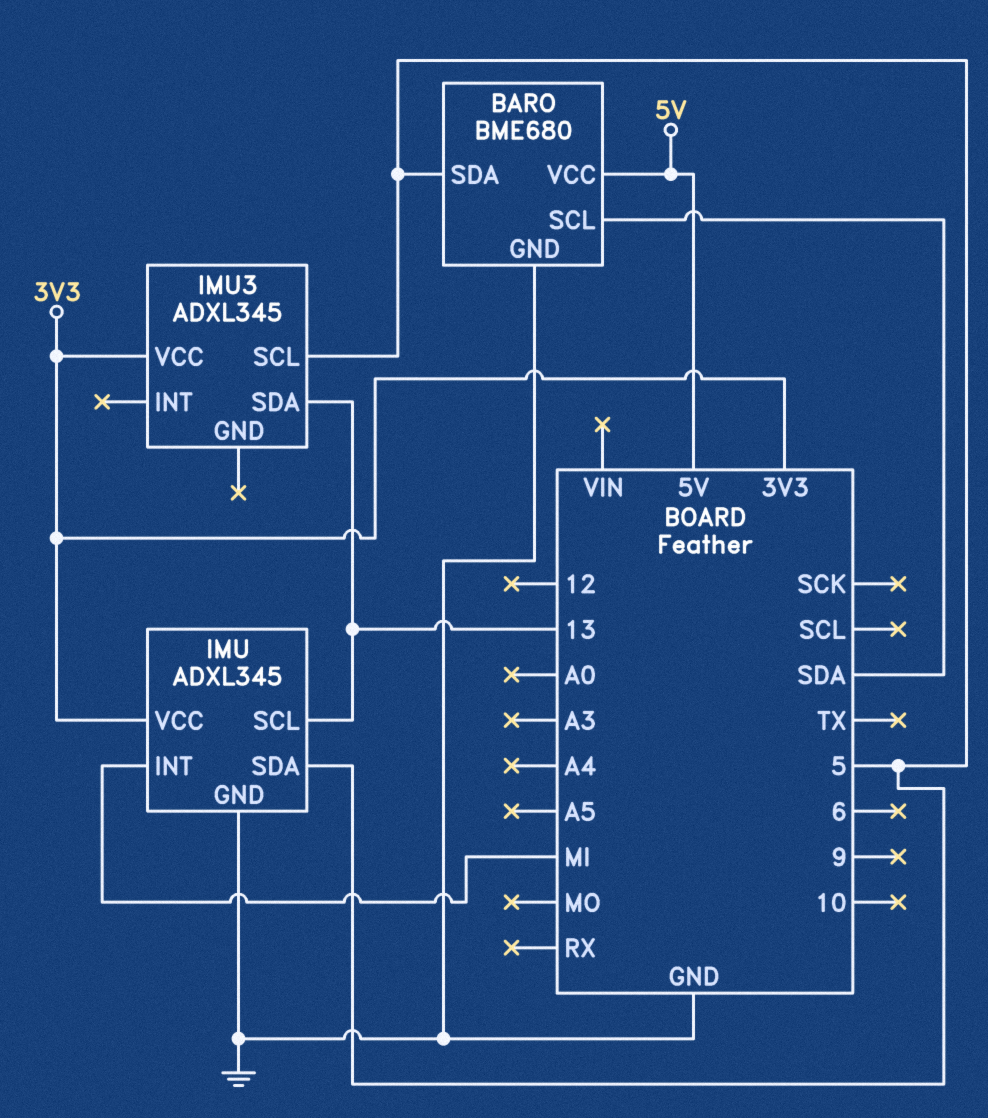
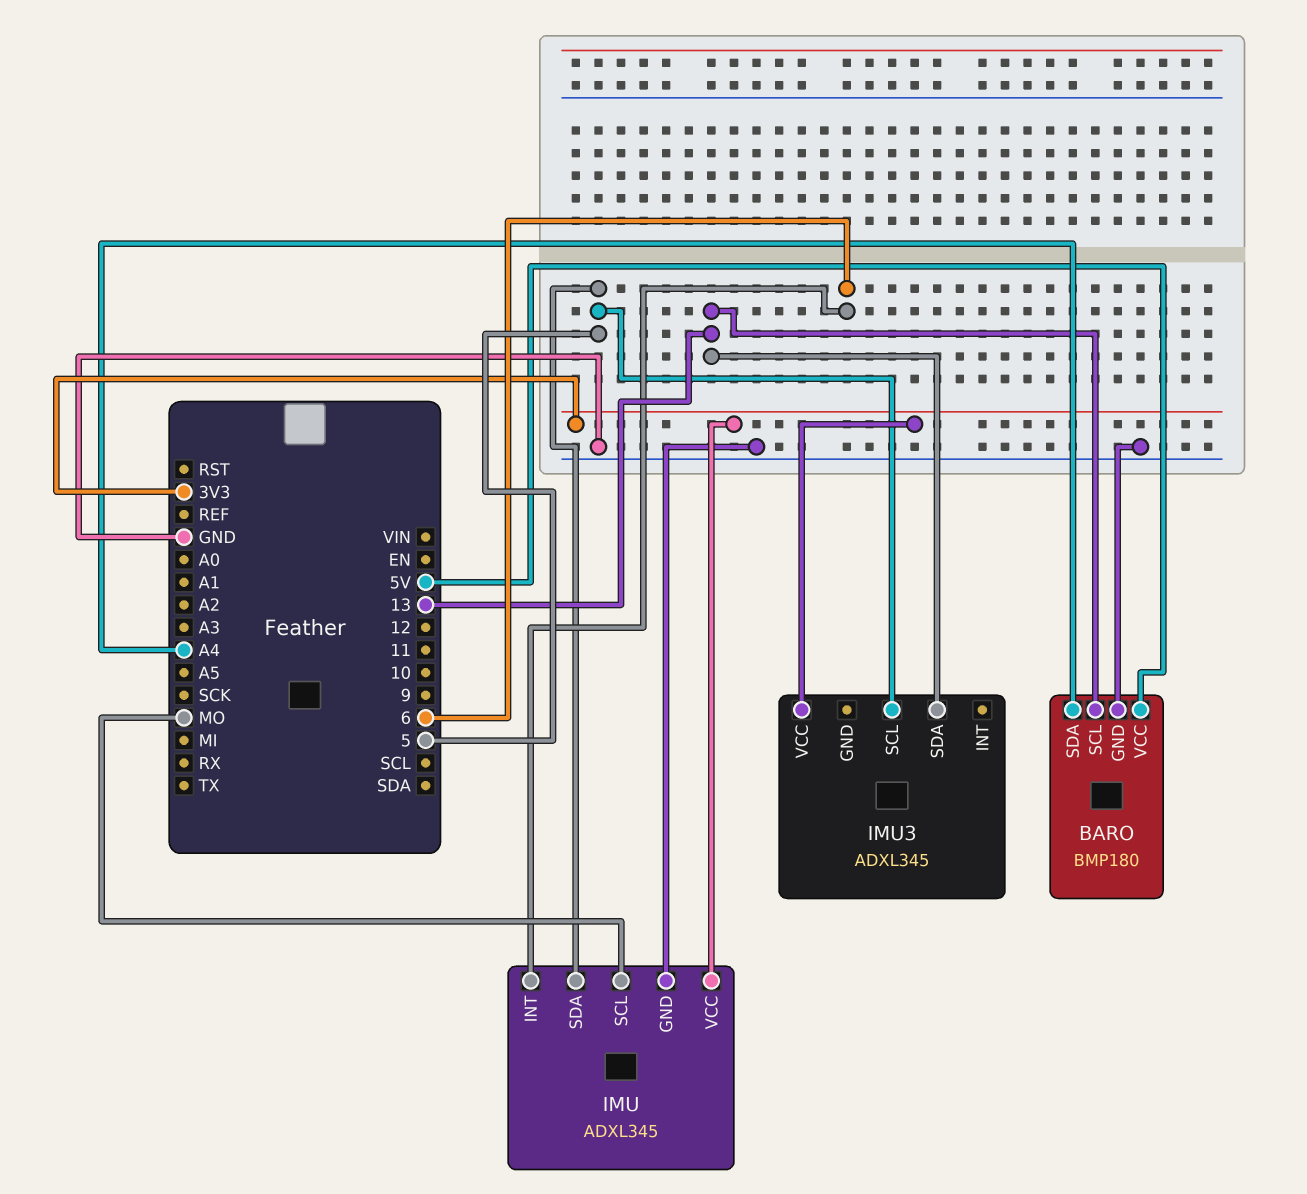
BARO: BME680 -> BMP180
BARO pin SCL: SDA -> 13
BARO pin SDA: 5 -> A4
IMU pin INT: MI -> 6
IMU pin SCL: 13 -> MO

